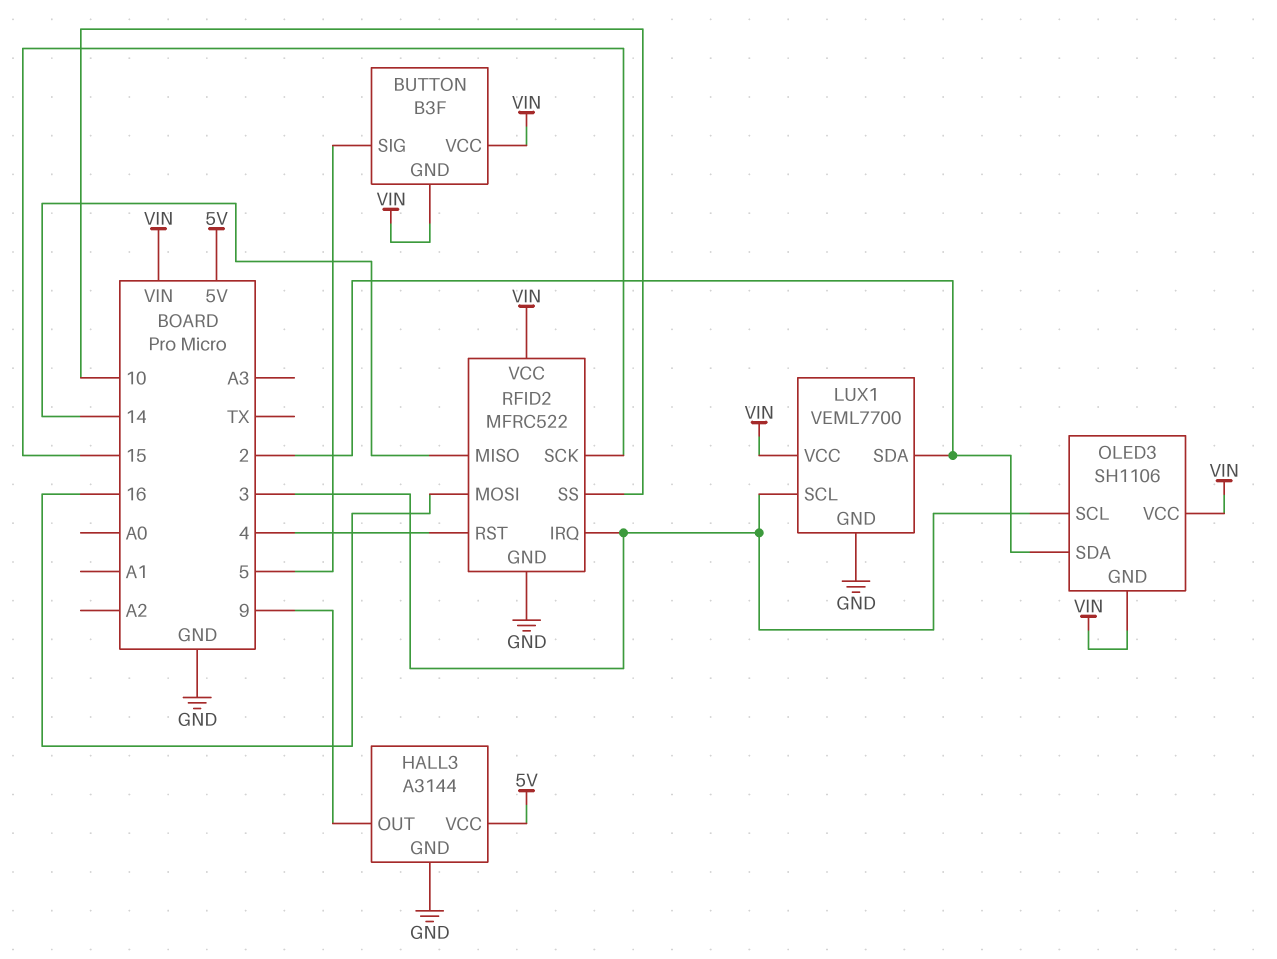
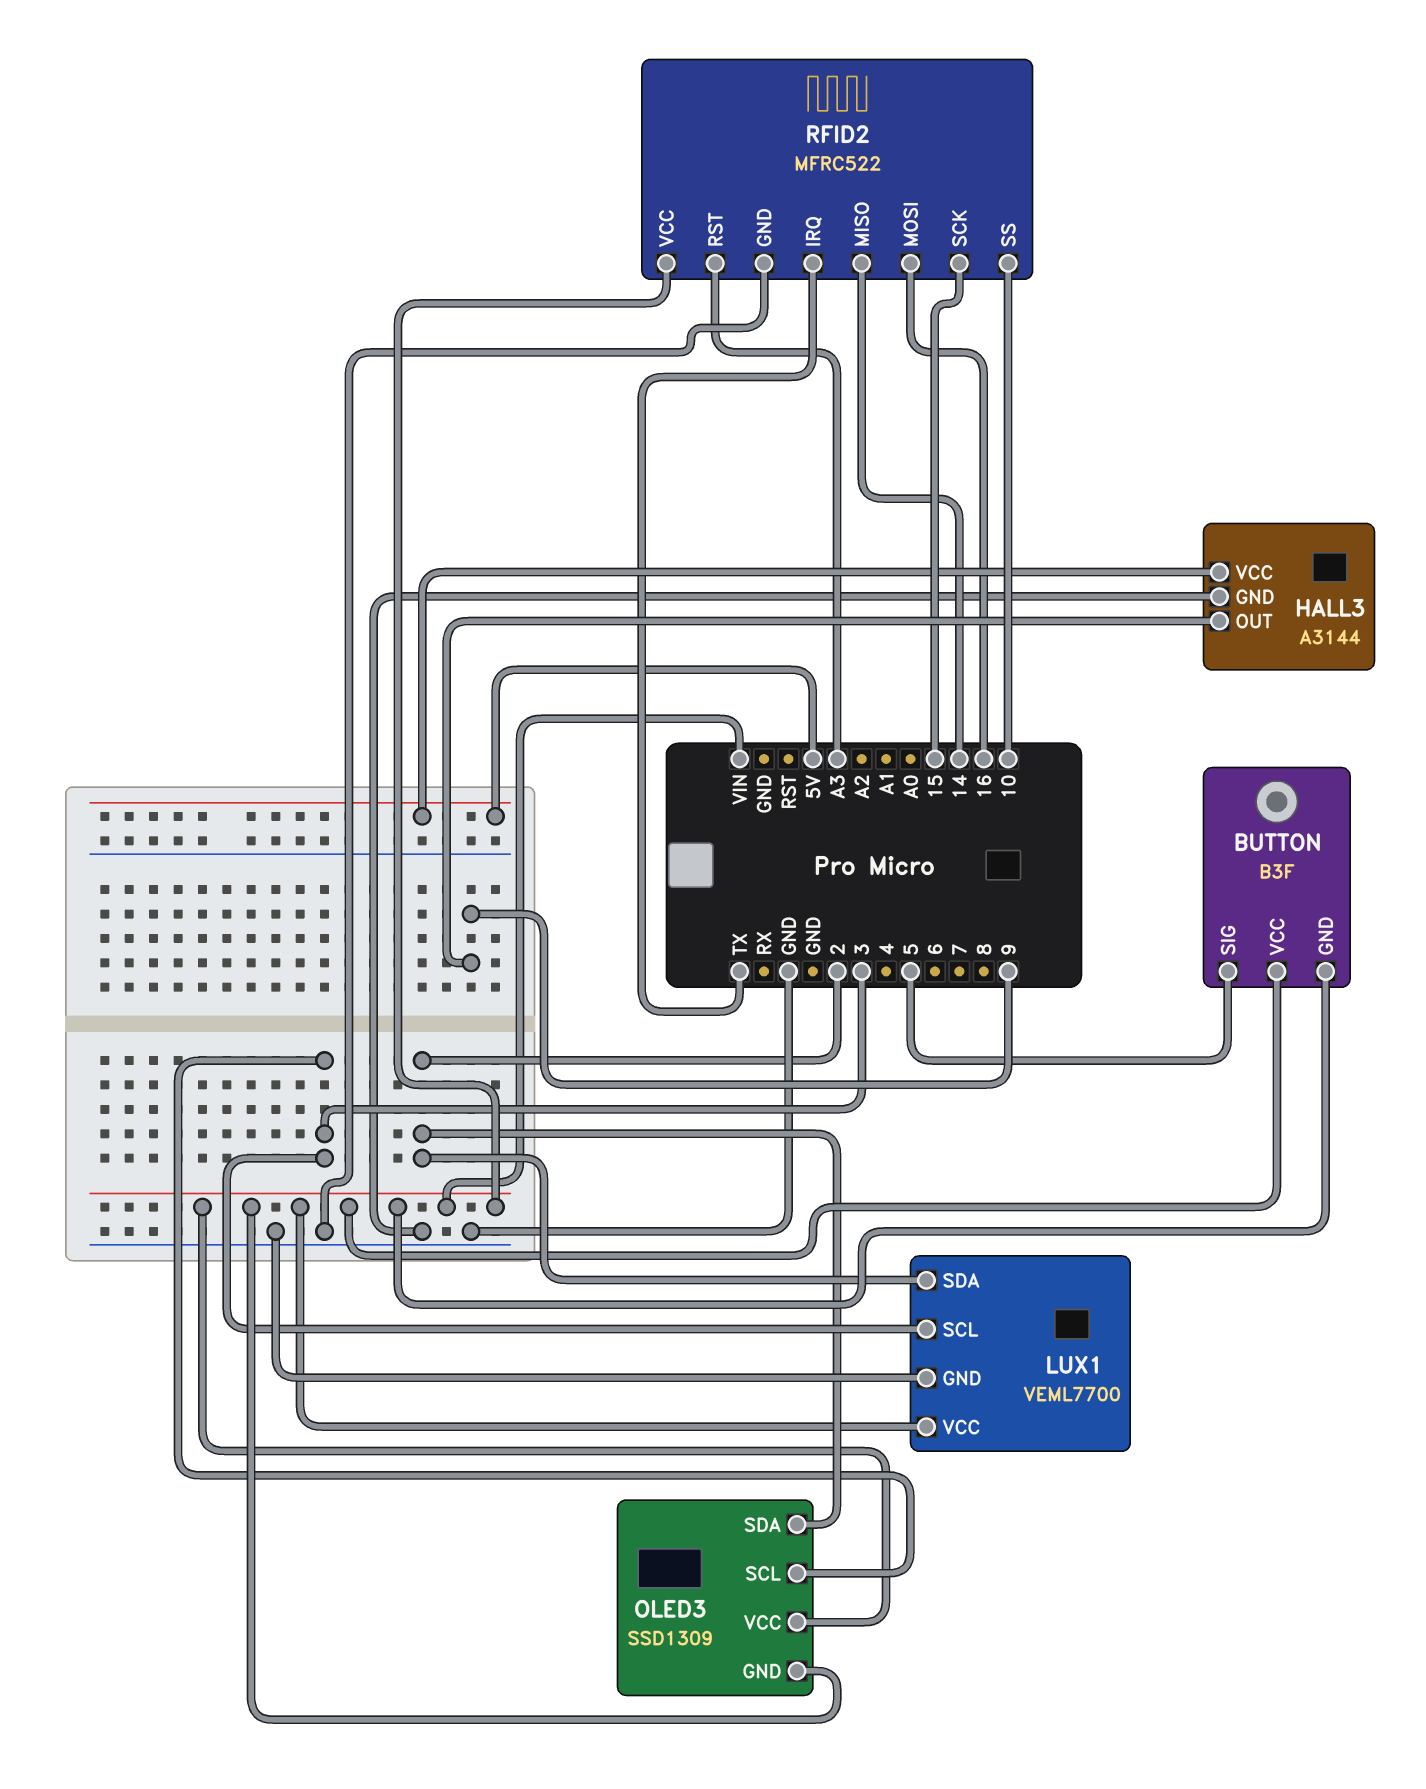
OLED3: SH1106 -> SSD1309
RFID2 pin IRQ: 3 -> TX
RFID2 pin RST: 4 -> A3

